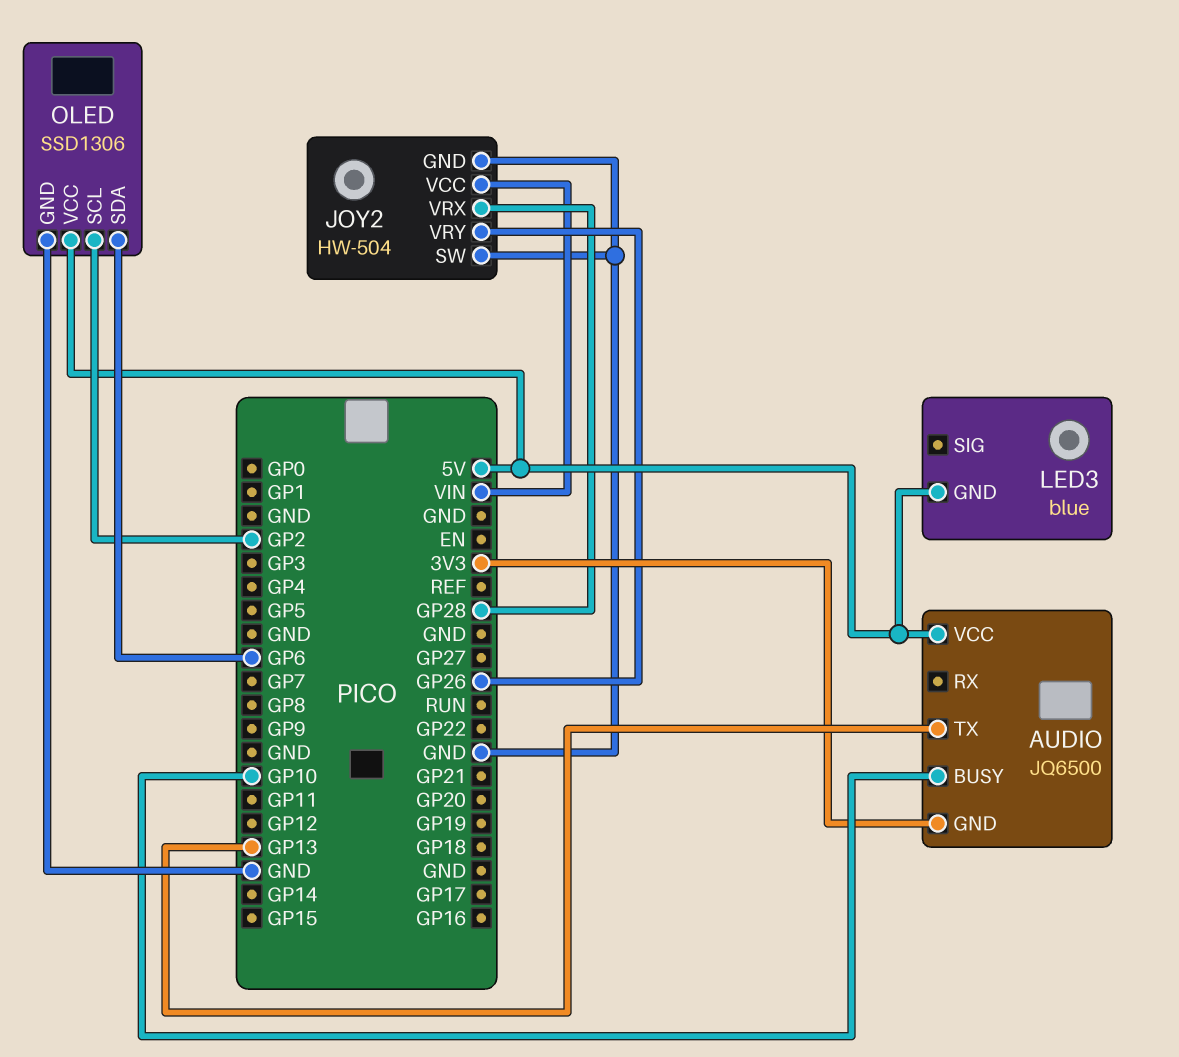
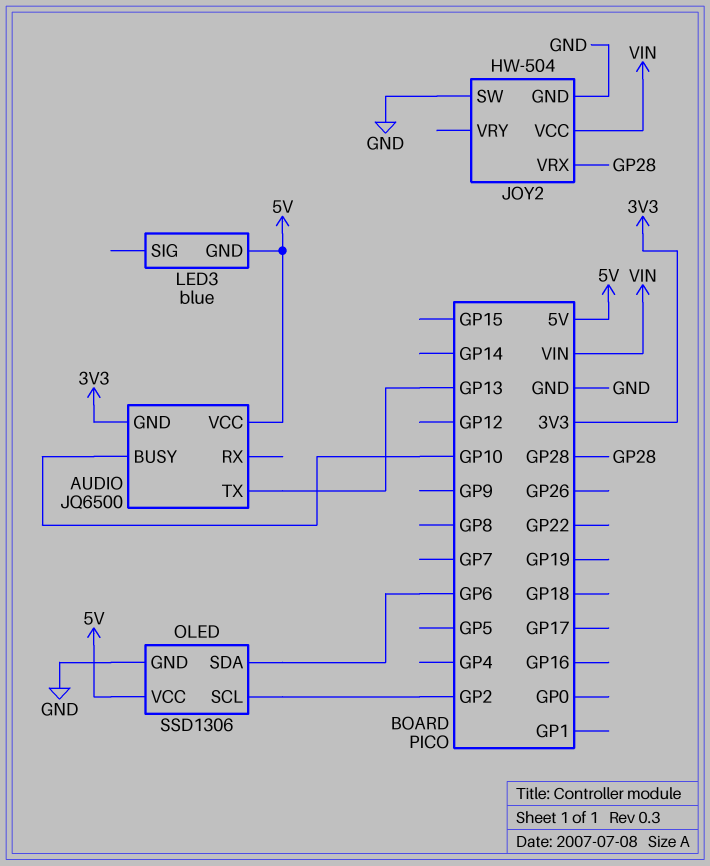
JOY2 pin VRY: GP26 -> none

